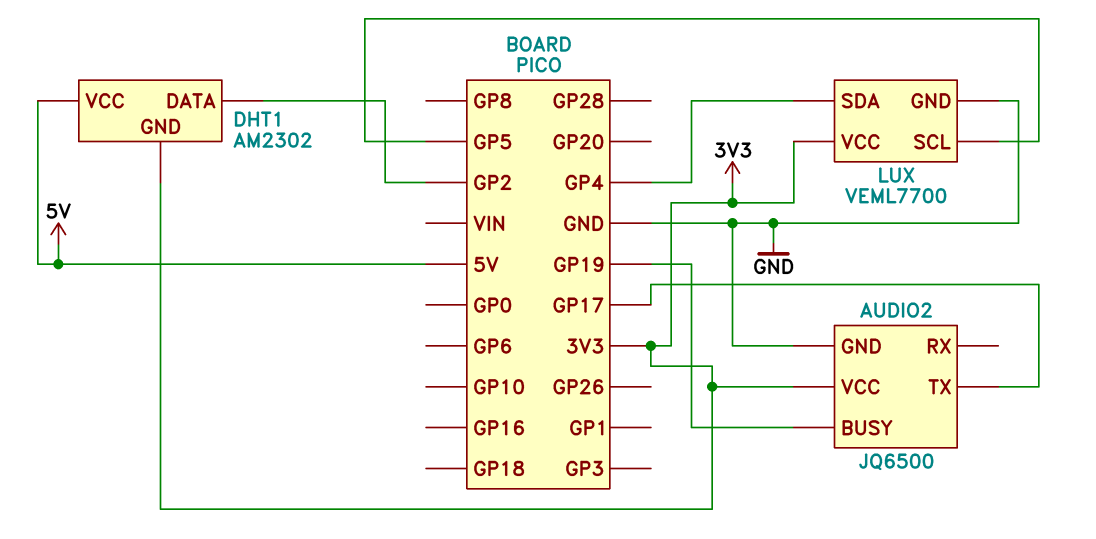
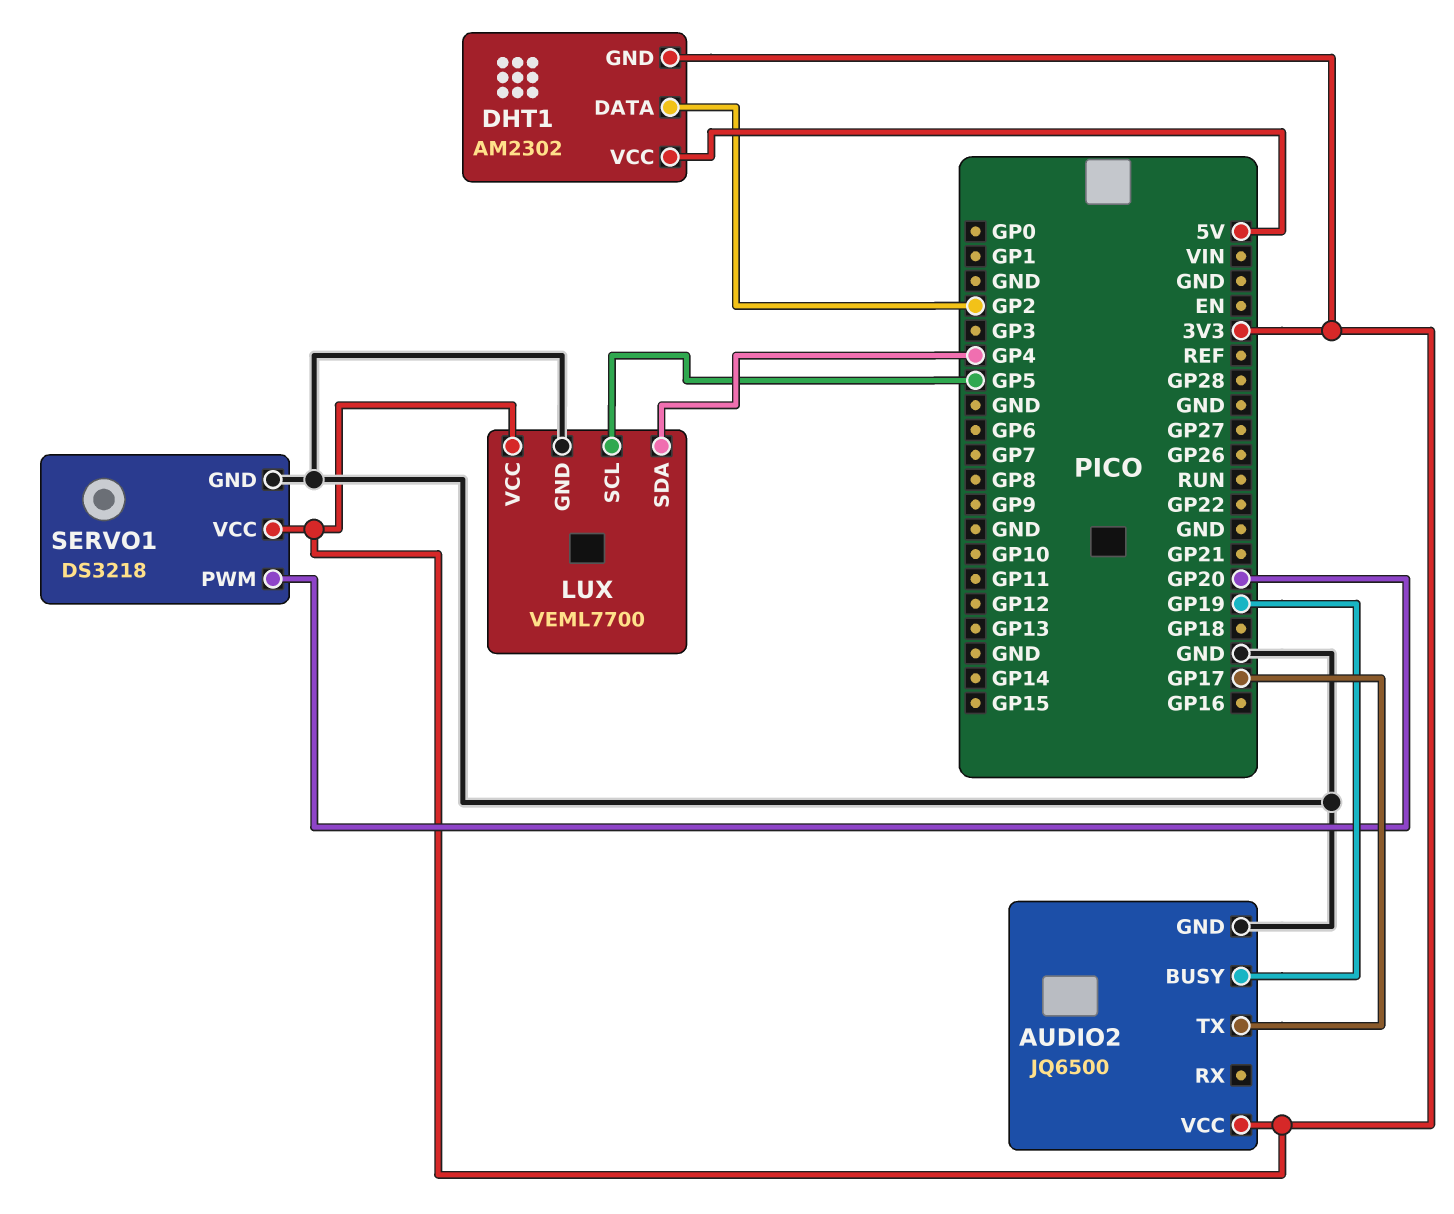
SERVO1: none -> DS3218
SERVO1 pin GND: none -> GND
SERVO1 pin PWM: none -> GP20
SERVO1 pin VCC: none -> 3V3

